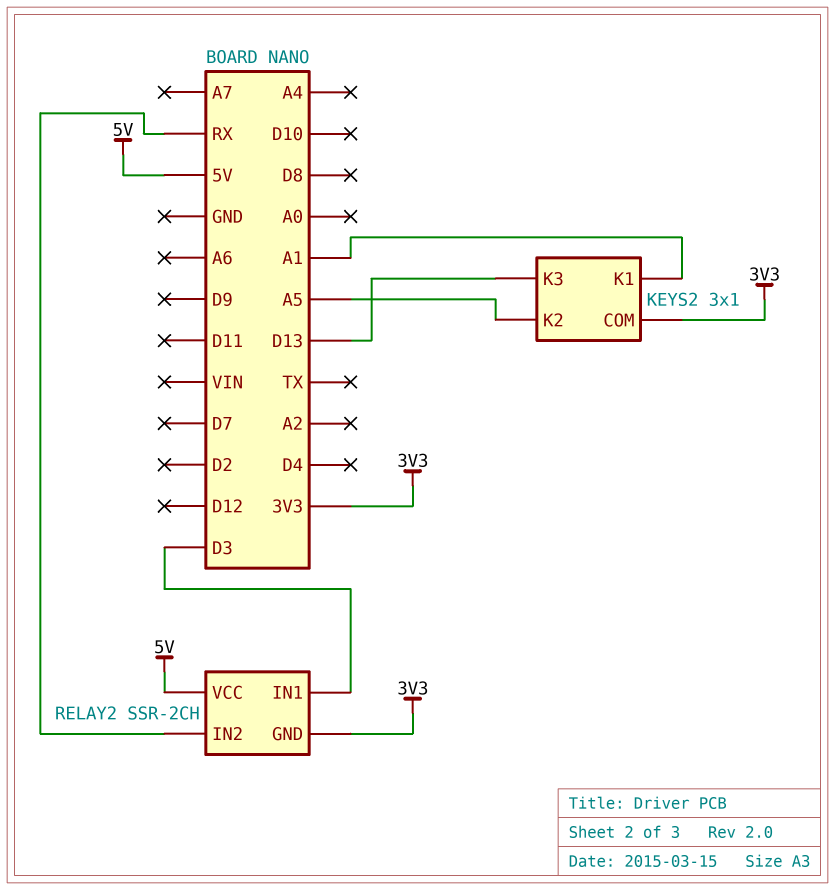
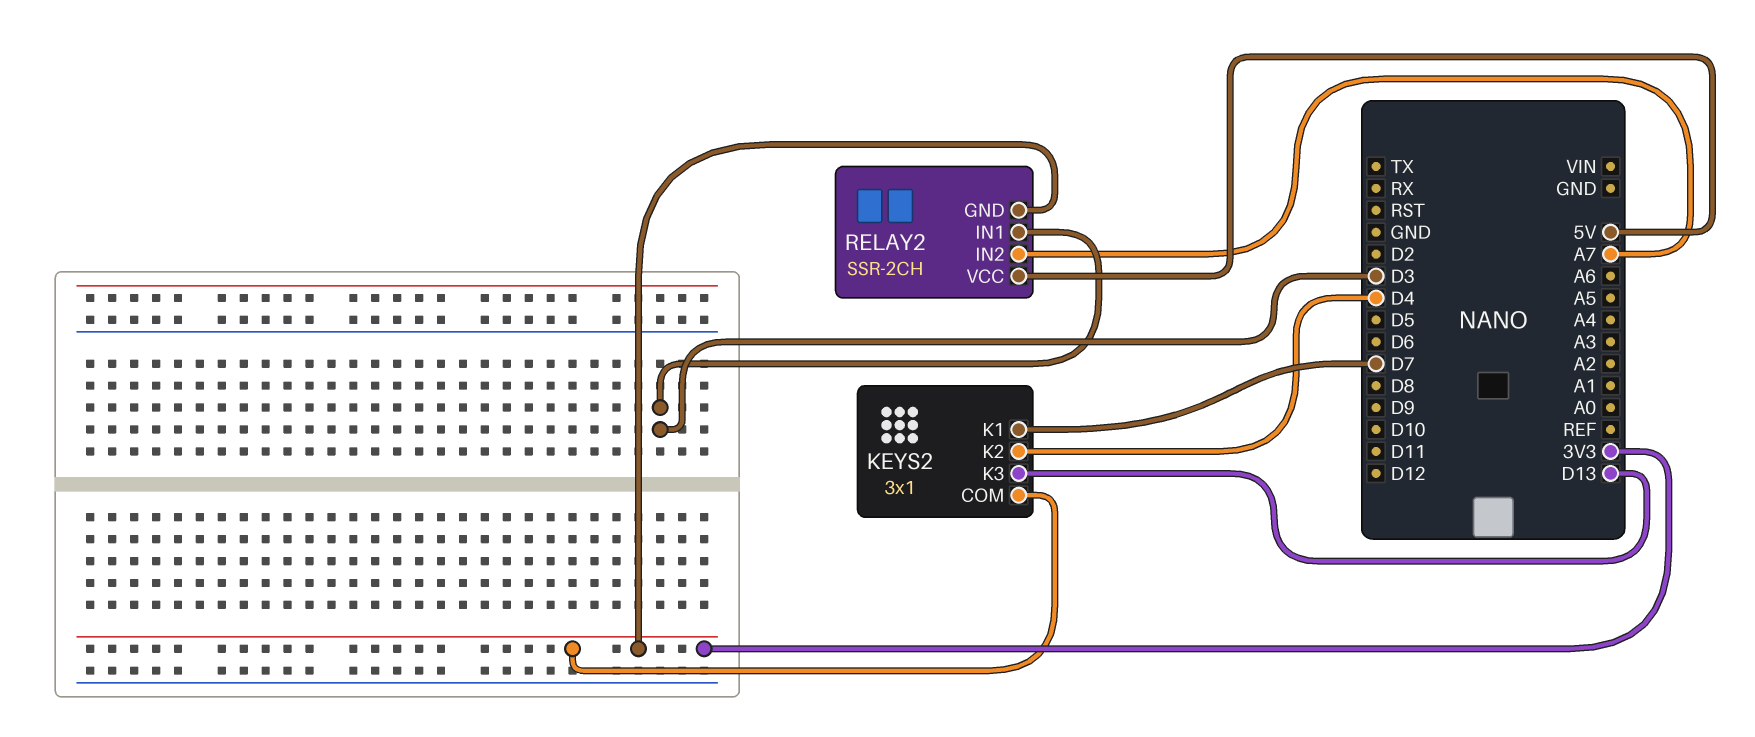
KEYS2 pin K1: A1 -> D7
KEYS2 pin K2: A5 -> D4
RELAY2 pin IN2: RX -> A7

